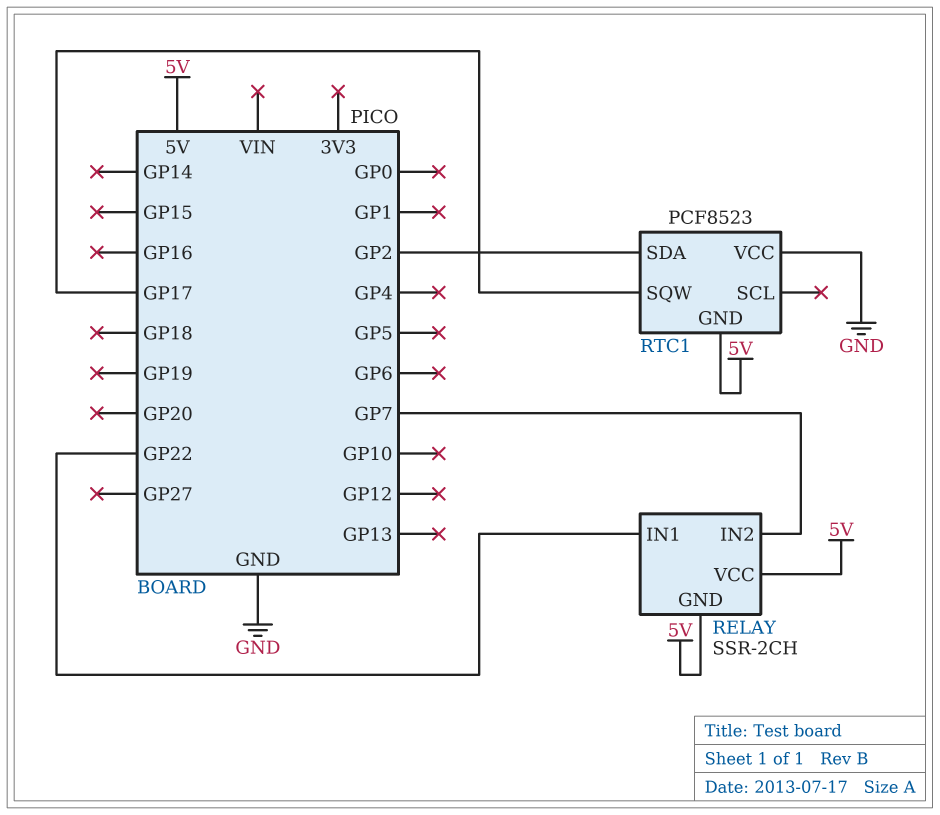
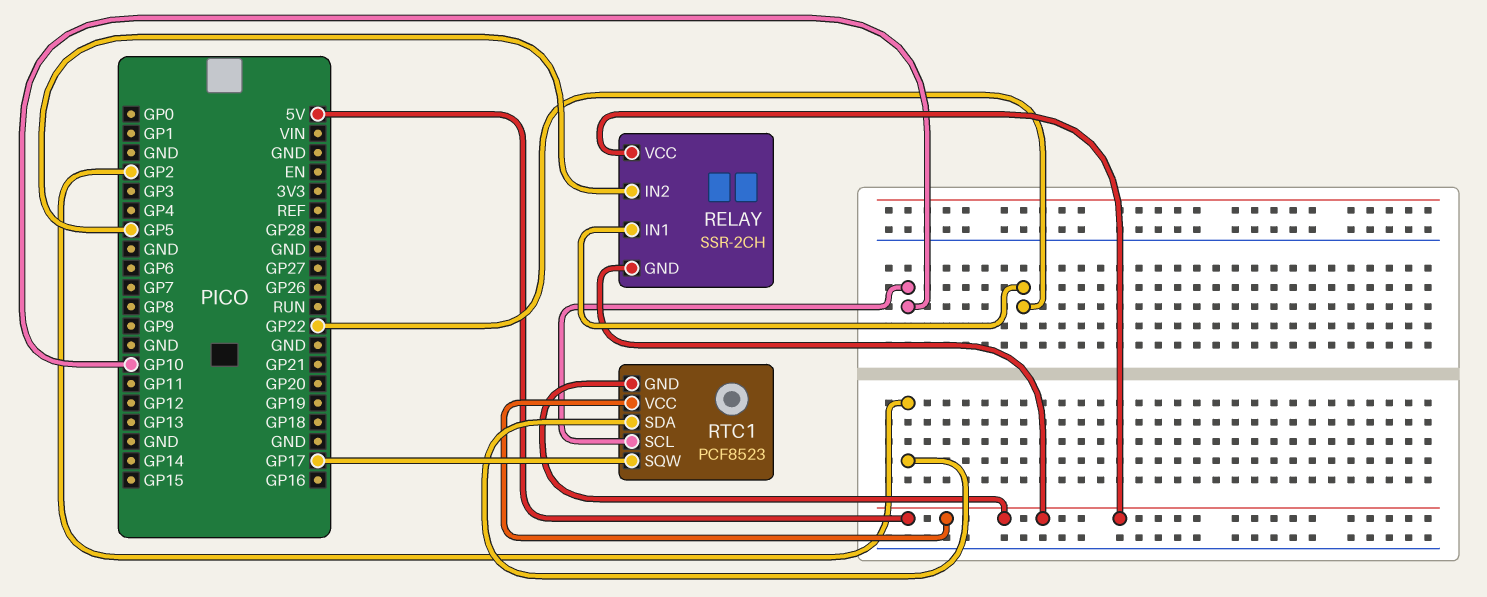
RELAY pin IN2: GP7 -> GP5
RTC1 pin SCL: none -> GP10
RTC1 pin VCC: GND -> 5V

